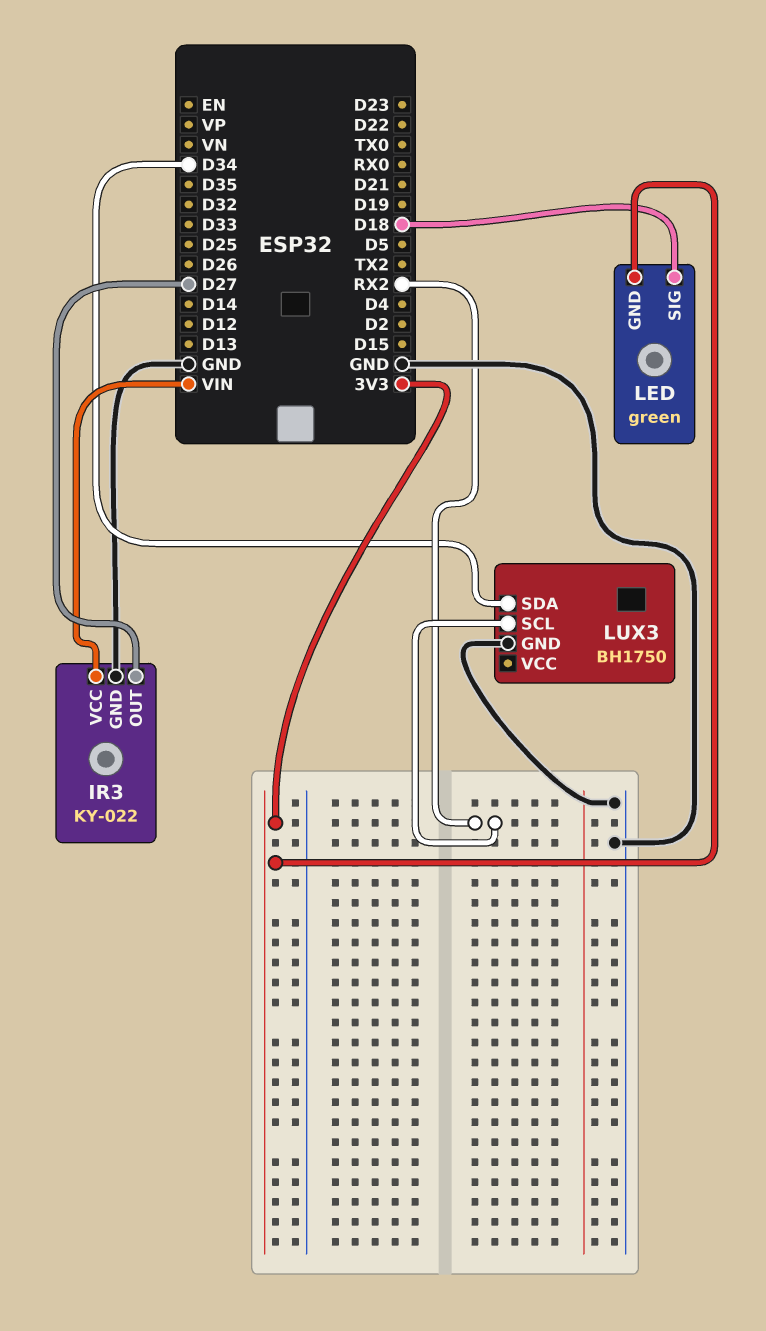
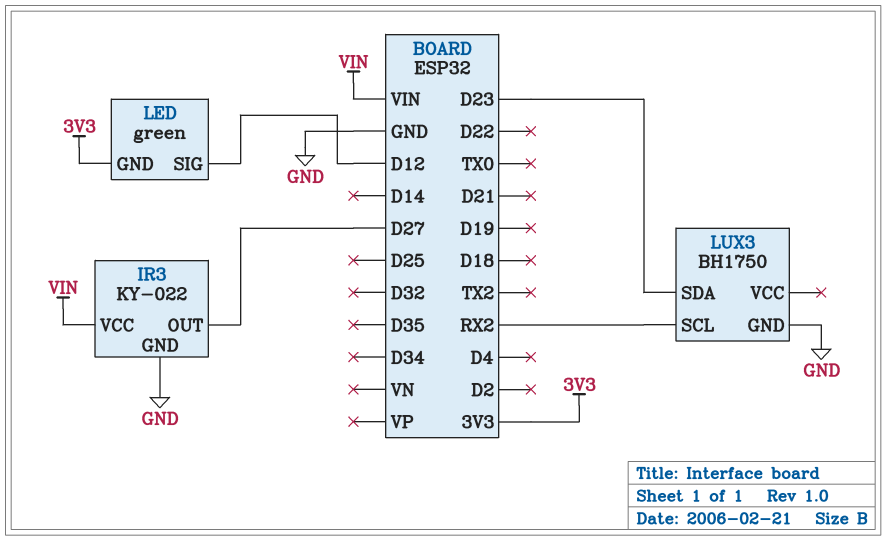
LED pin SIG: D18 -> D12
LUX3 pin SDA: D34 -> D23

